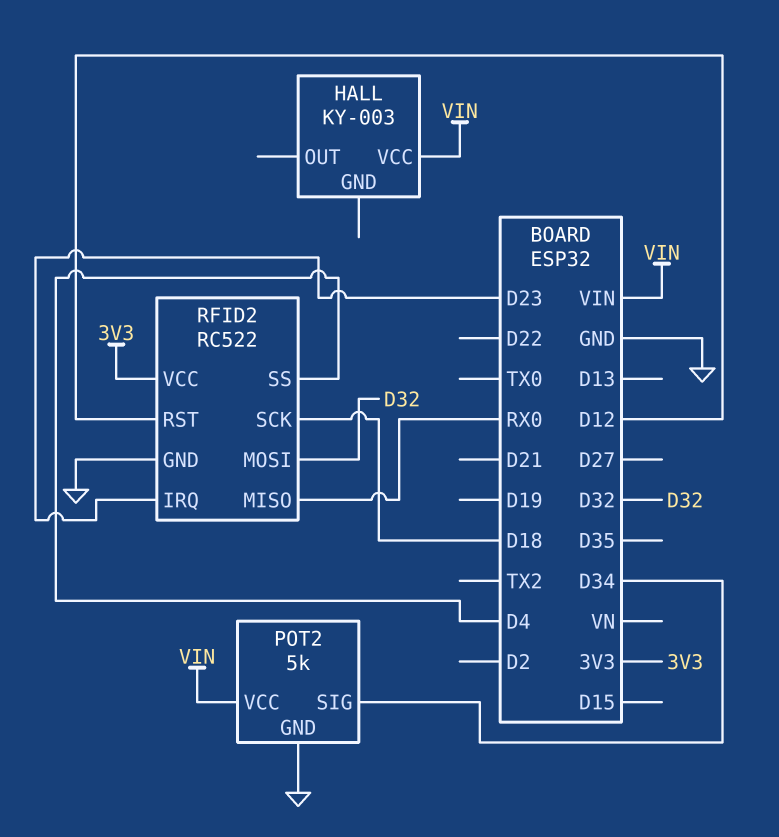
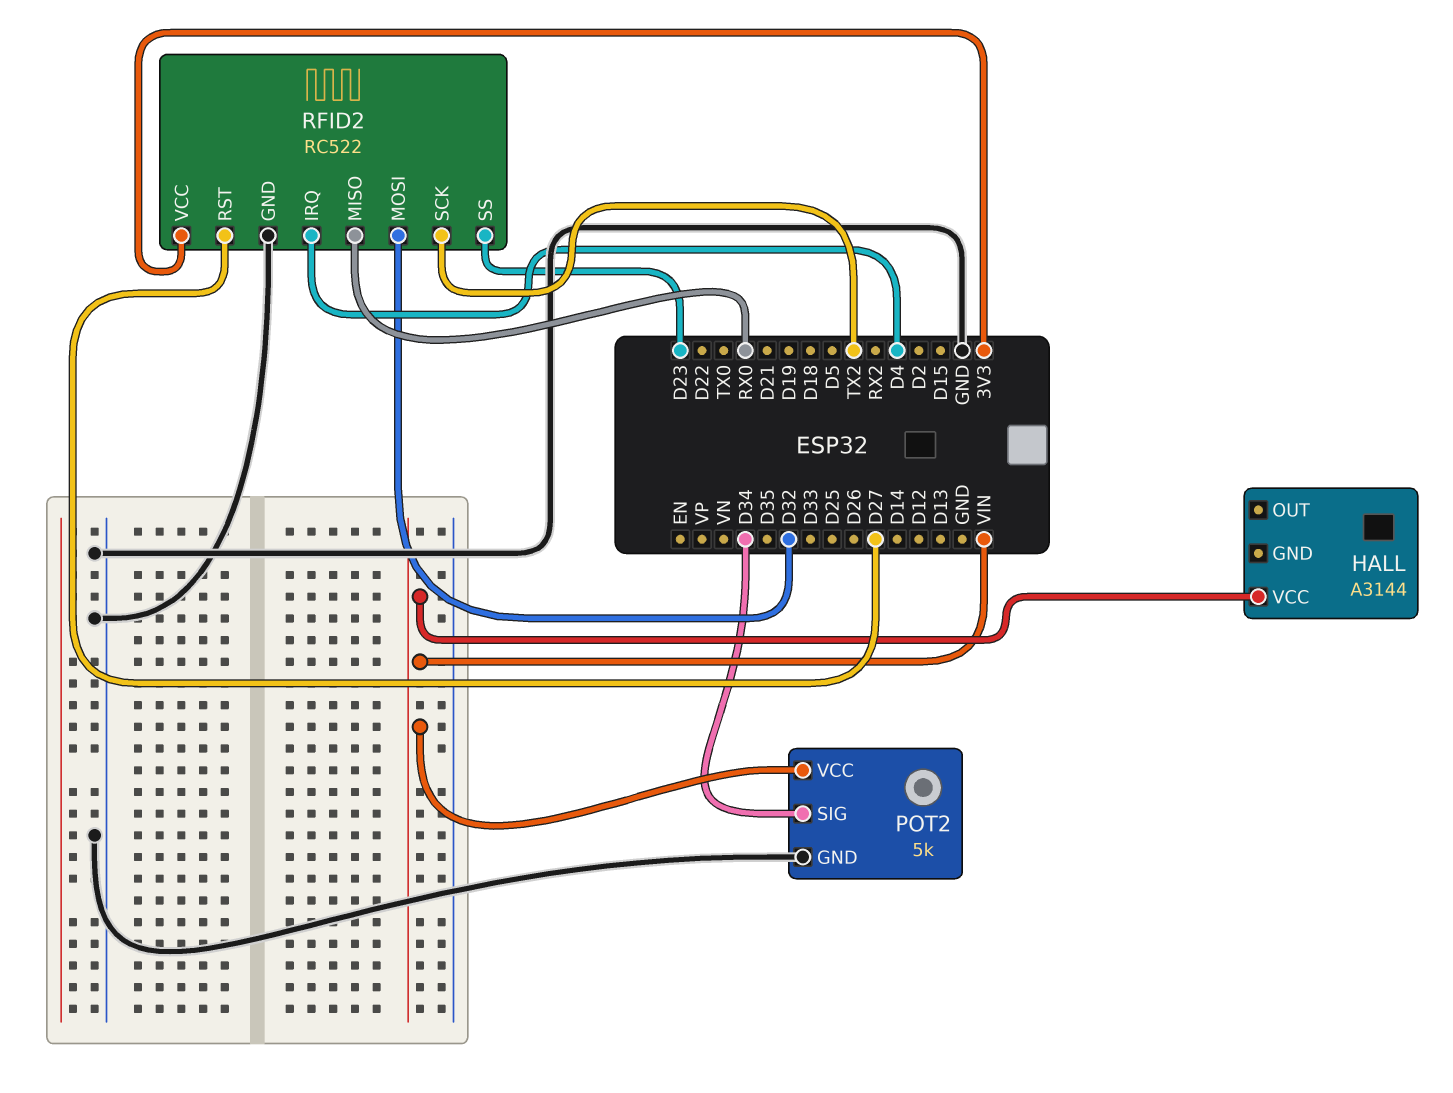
HALL: KY-003 -> A3144
RFID2 pin IRQ: D23 -> D4
RFID2 pin RST: D12 -> D27
RFID2 pin SCK: D18 -> TX2
RFID2 pin SS: D4 -> D23

